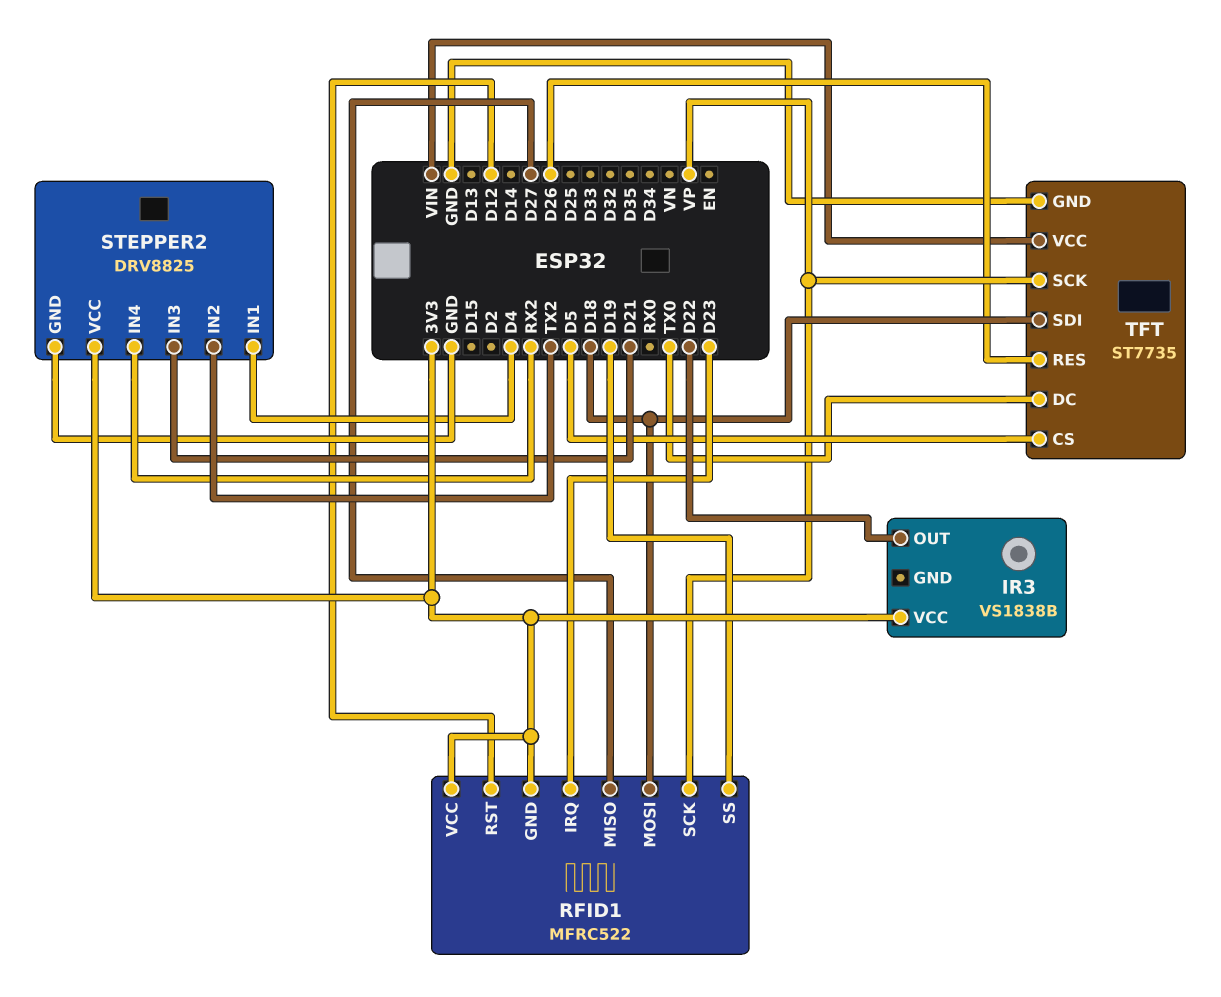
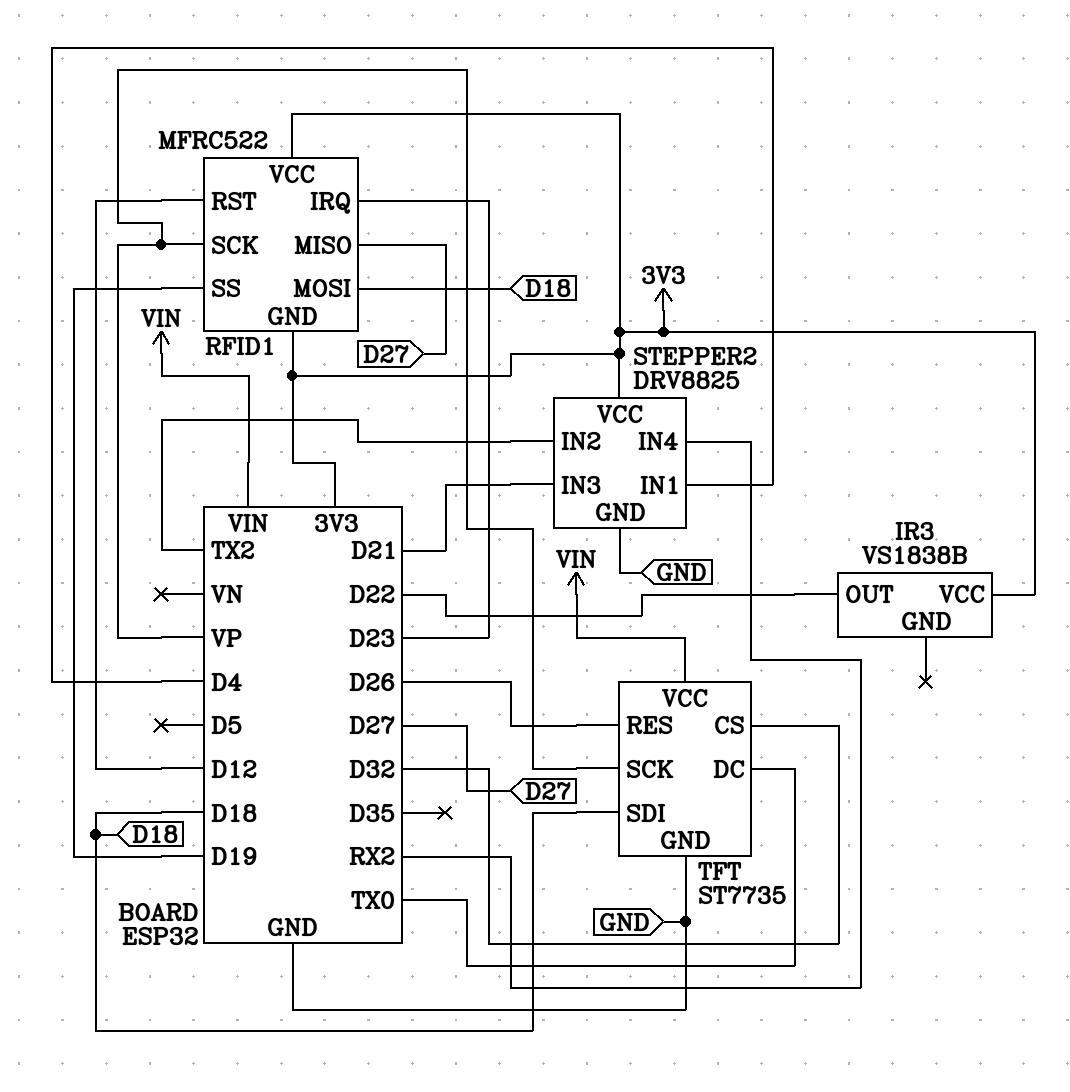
TFT pin CS: D5 -> D32

